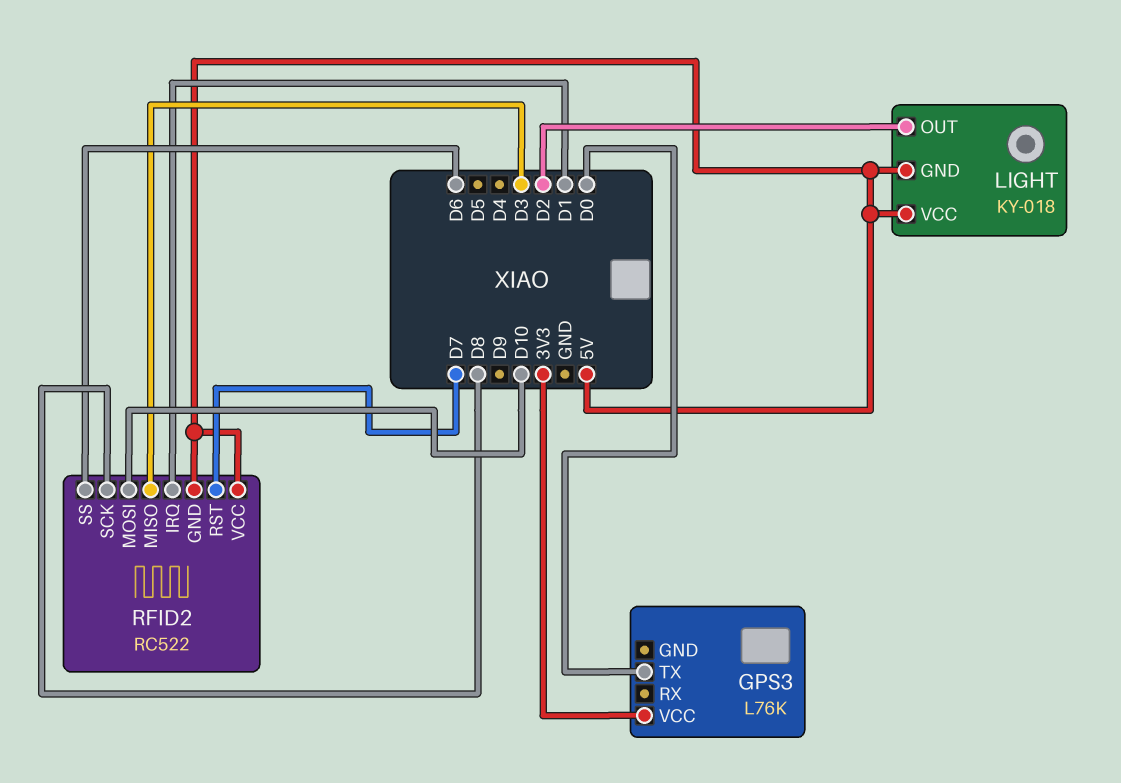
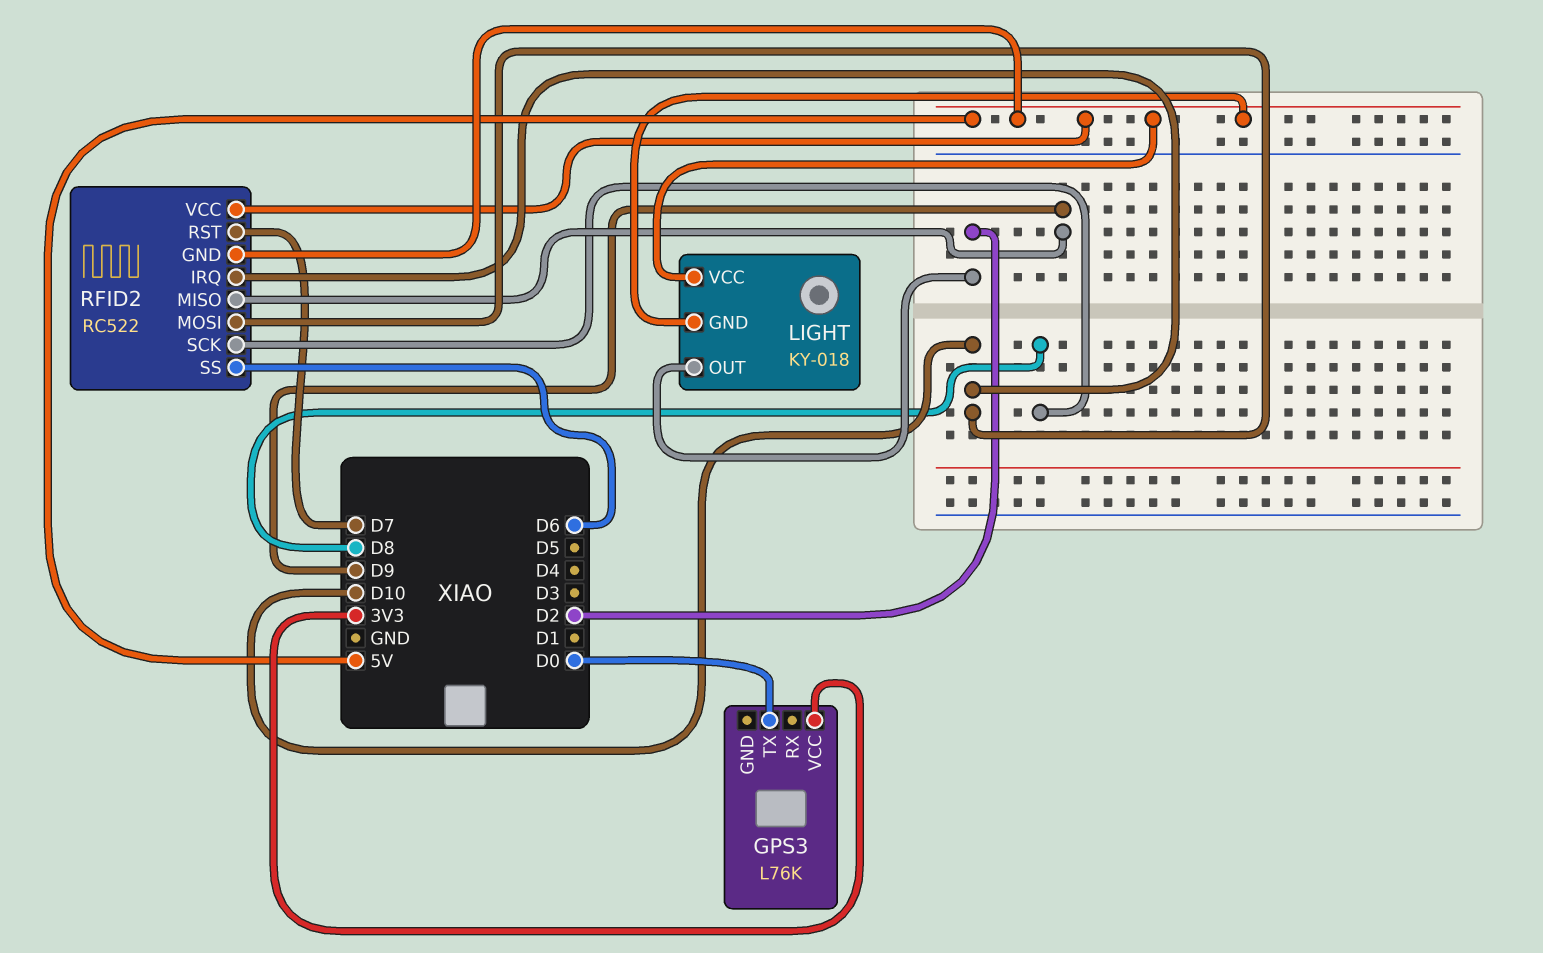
RFID2 pin IRQ: D1 -> D10
RFID2 pin MISO: D3 -> D9

